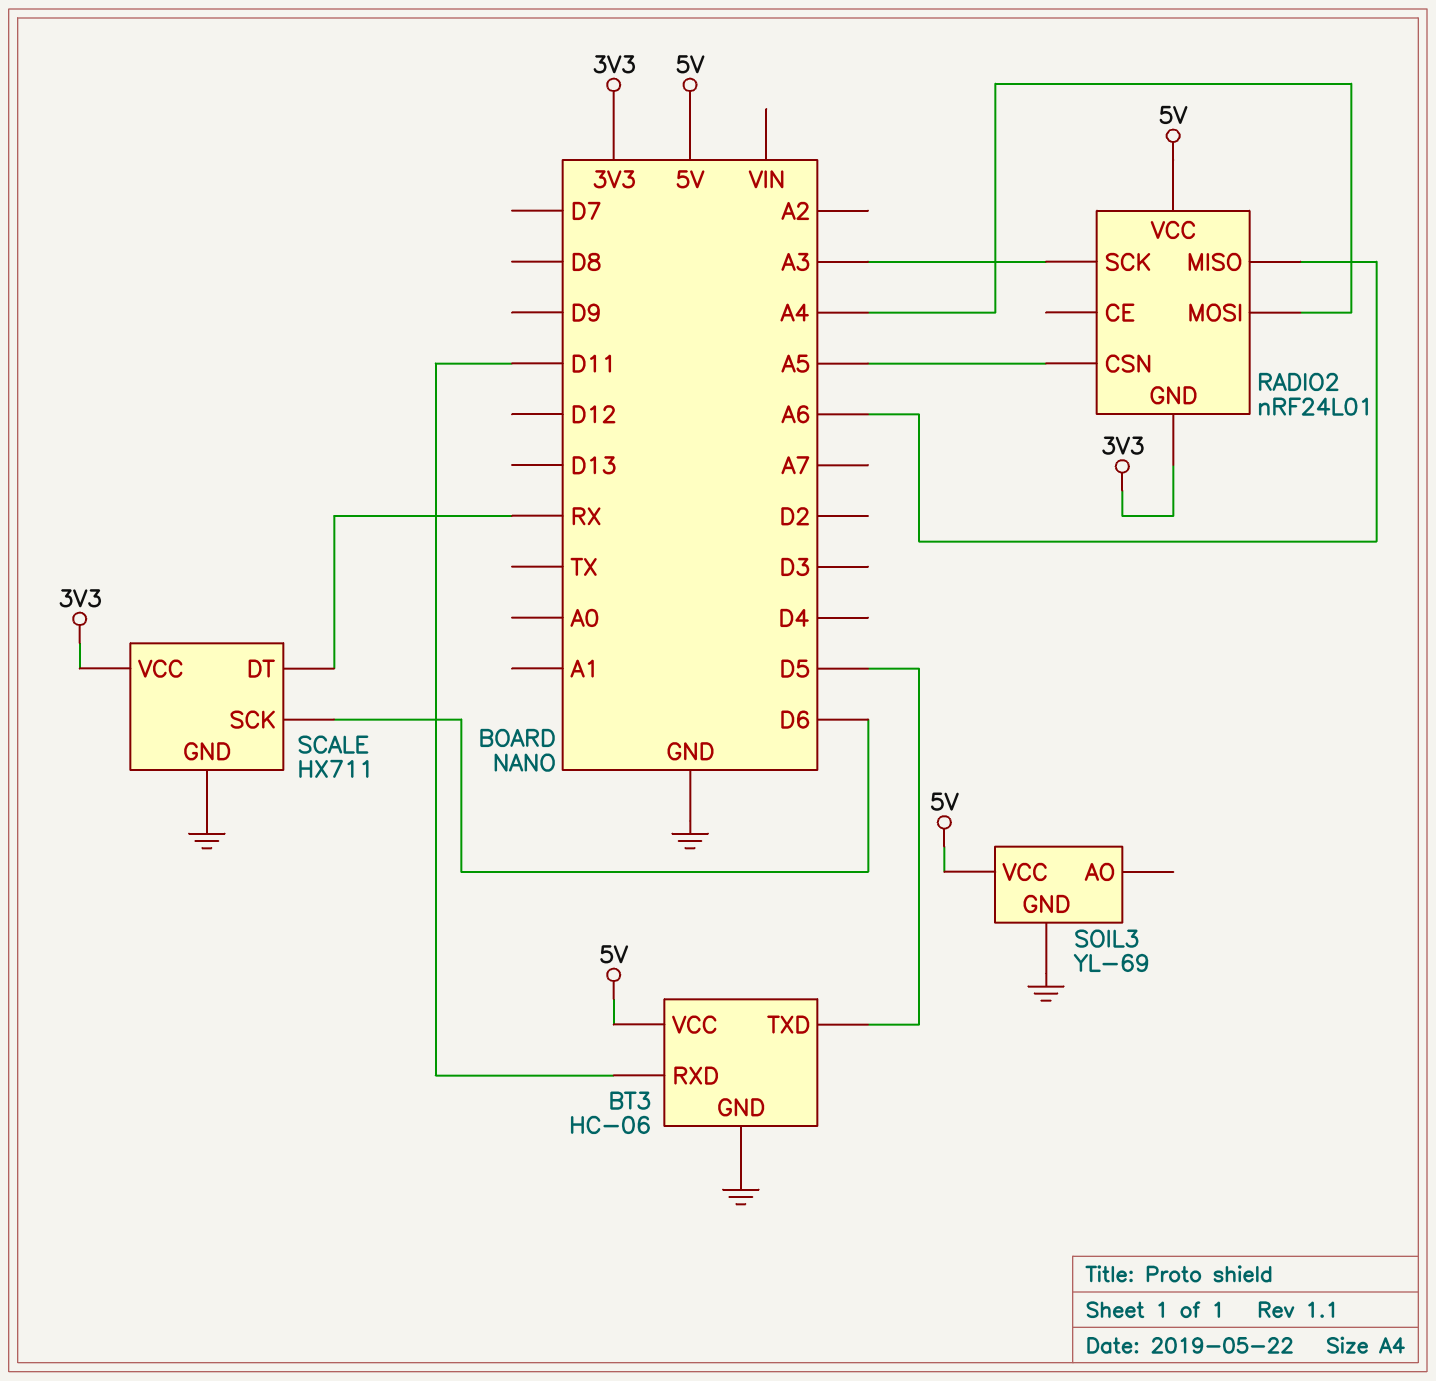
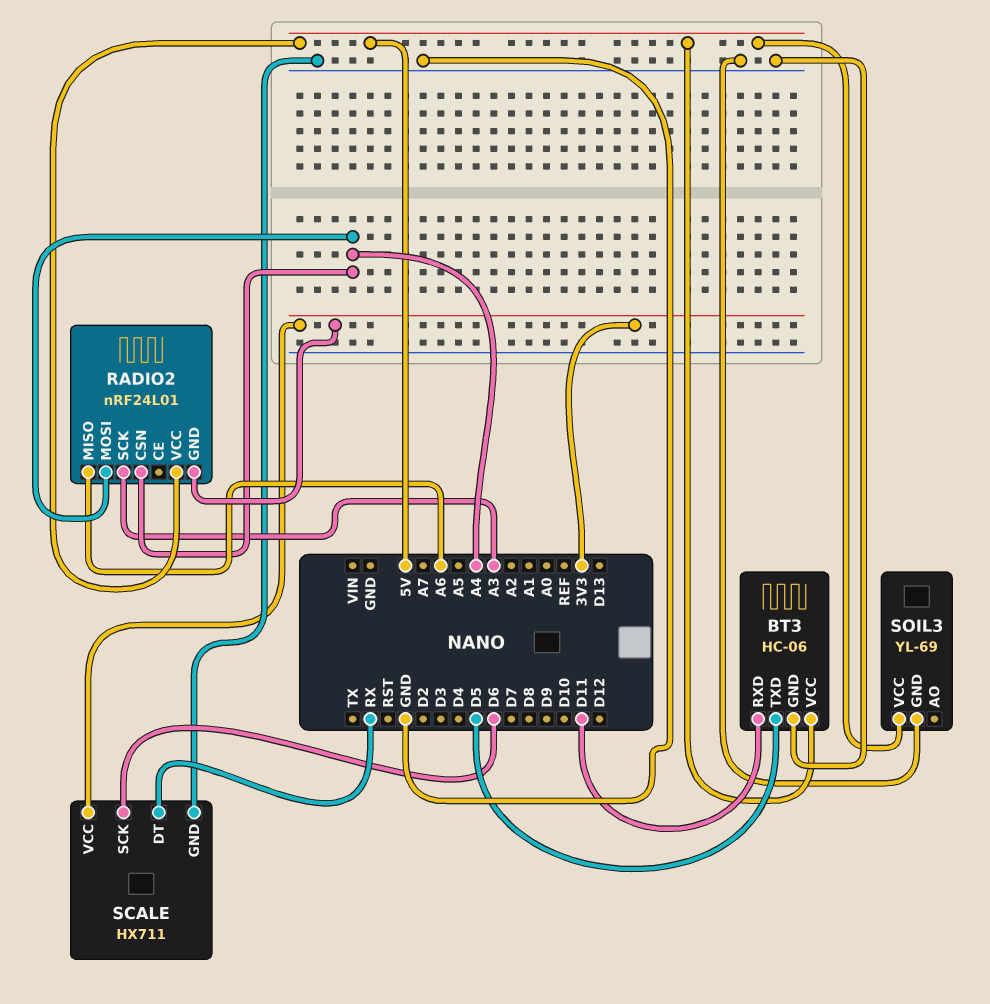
RADIO2 pin CSN: A5 -> A4

